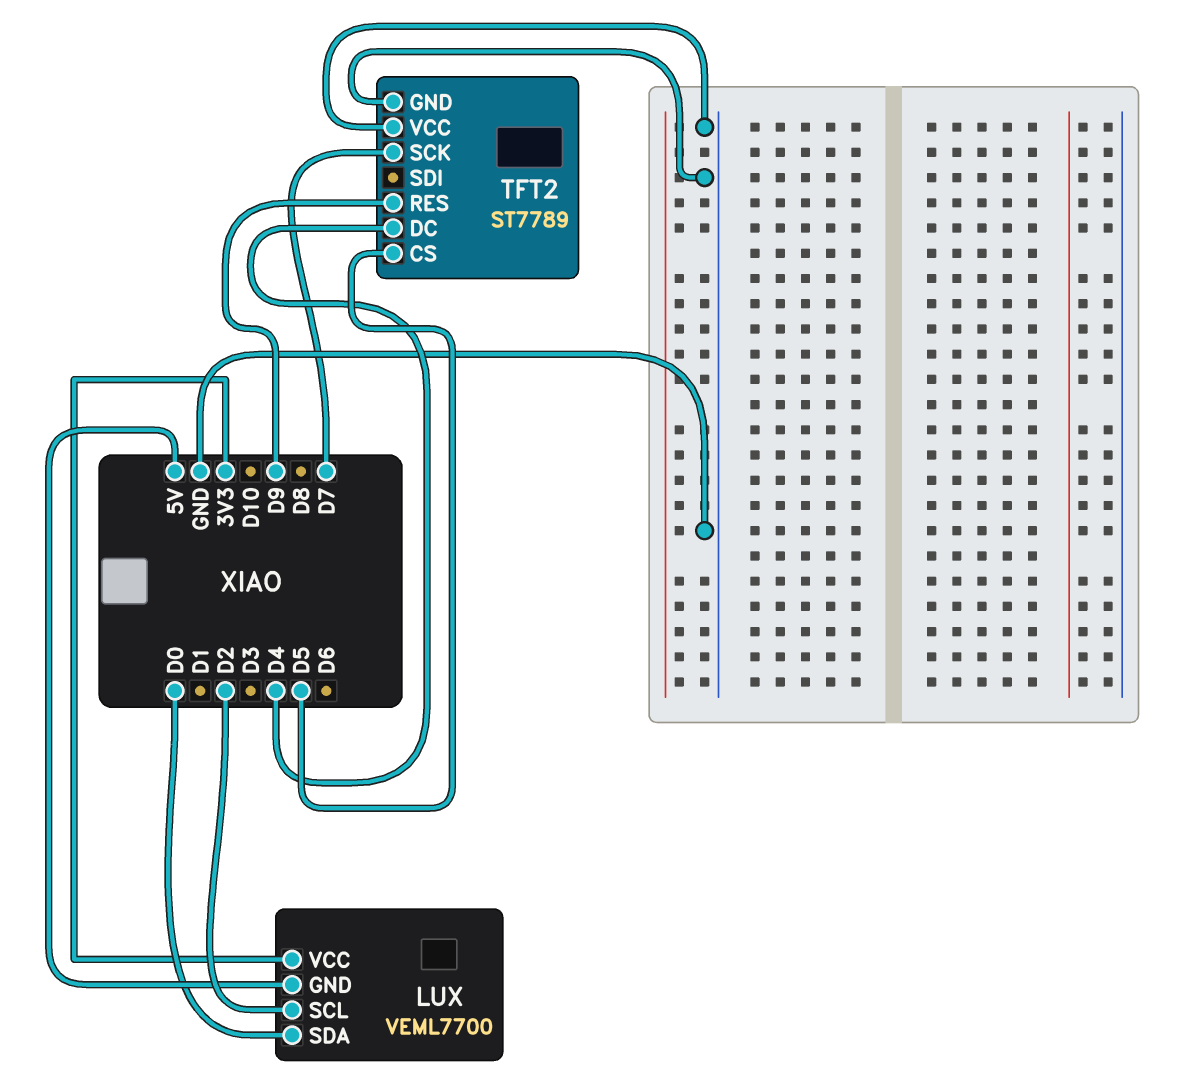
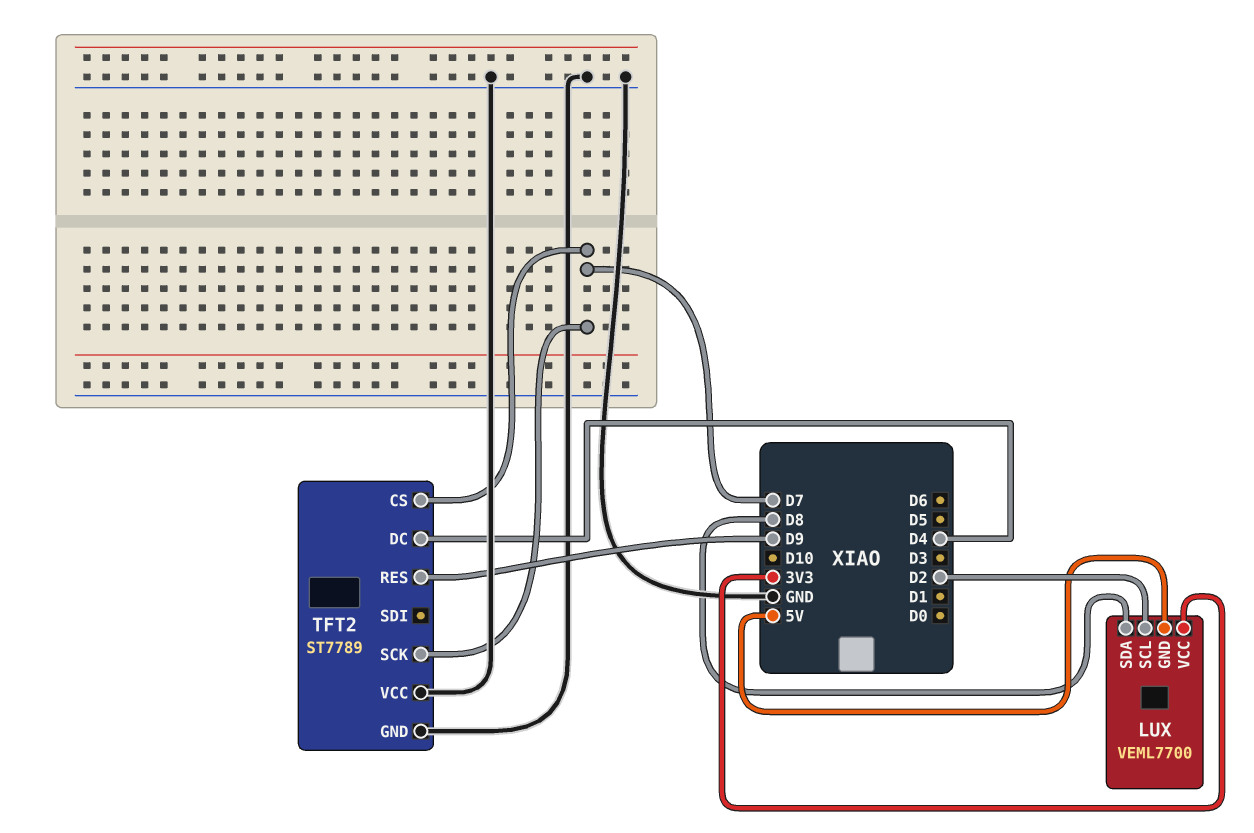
LUX pin SDA: D0 -> D8
TFT2 pin CS: D5 -> D7

